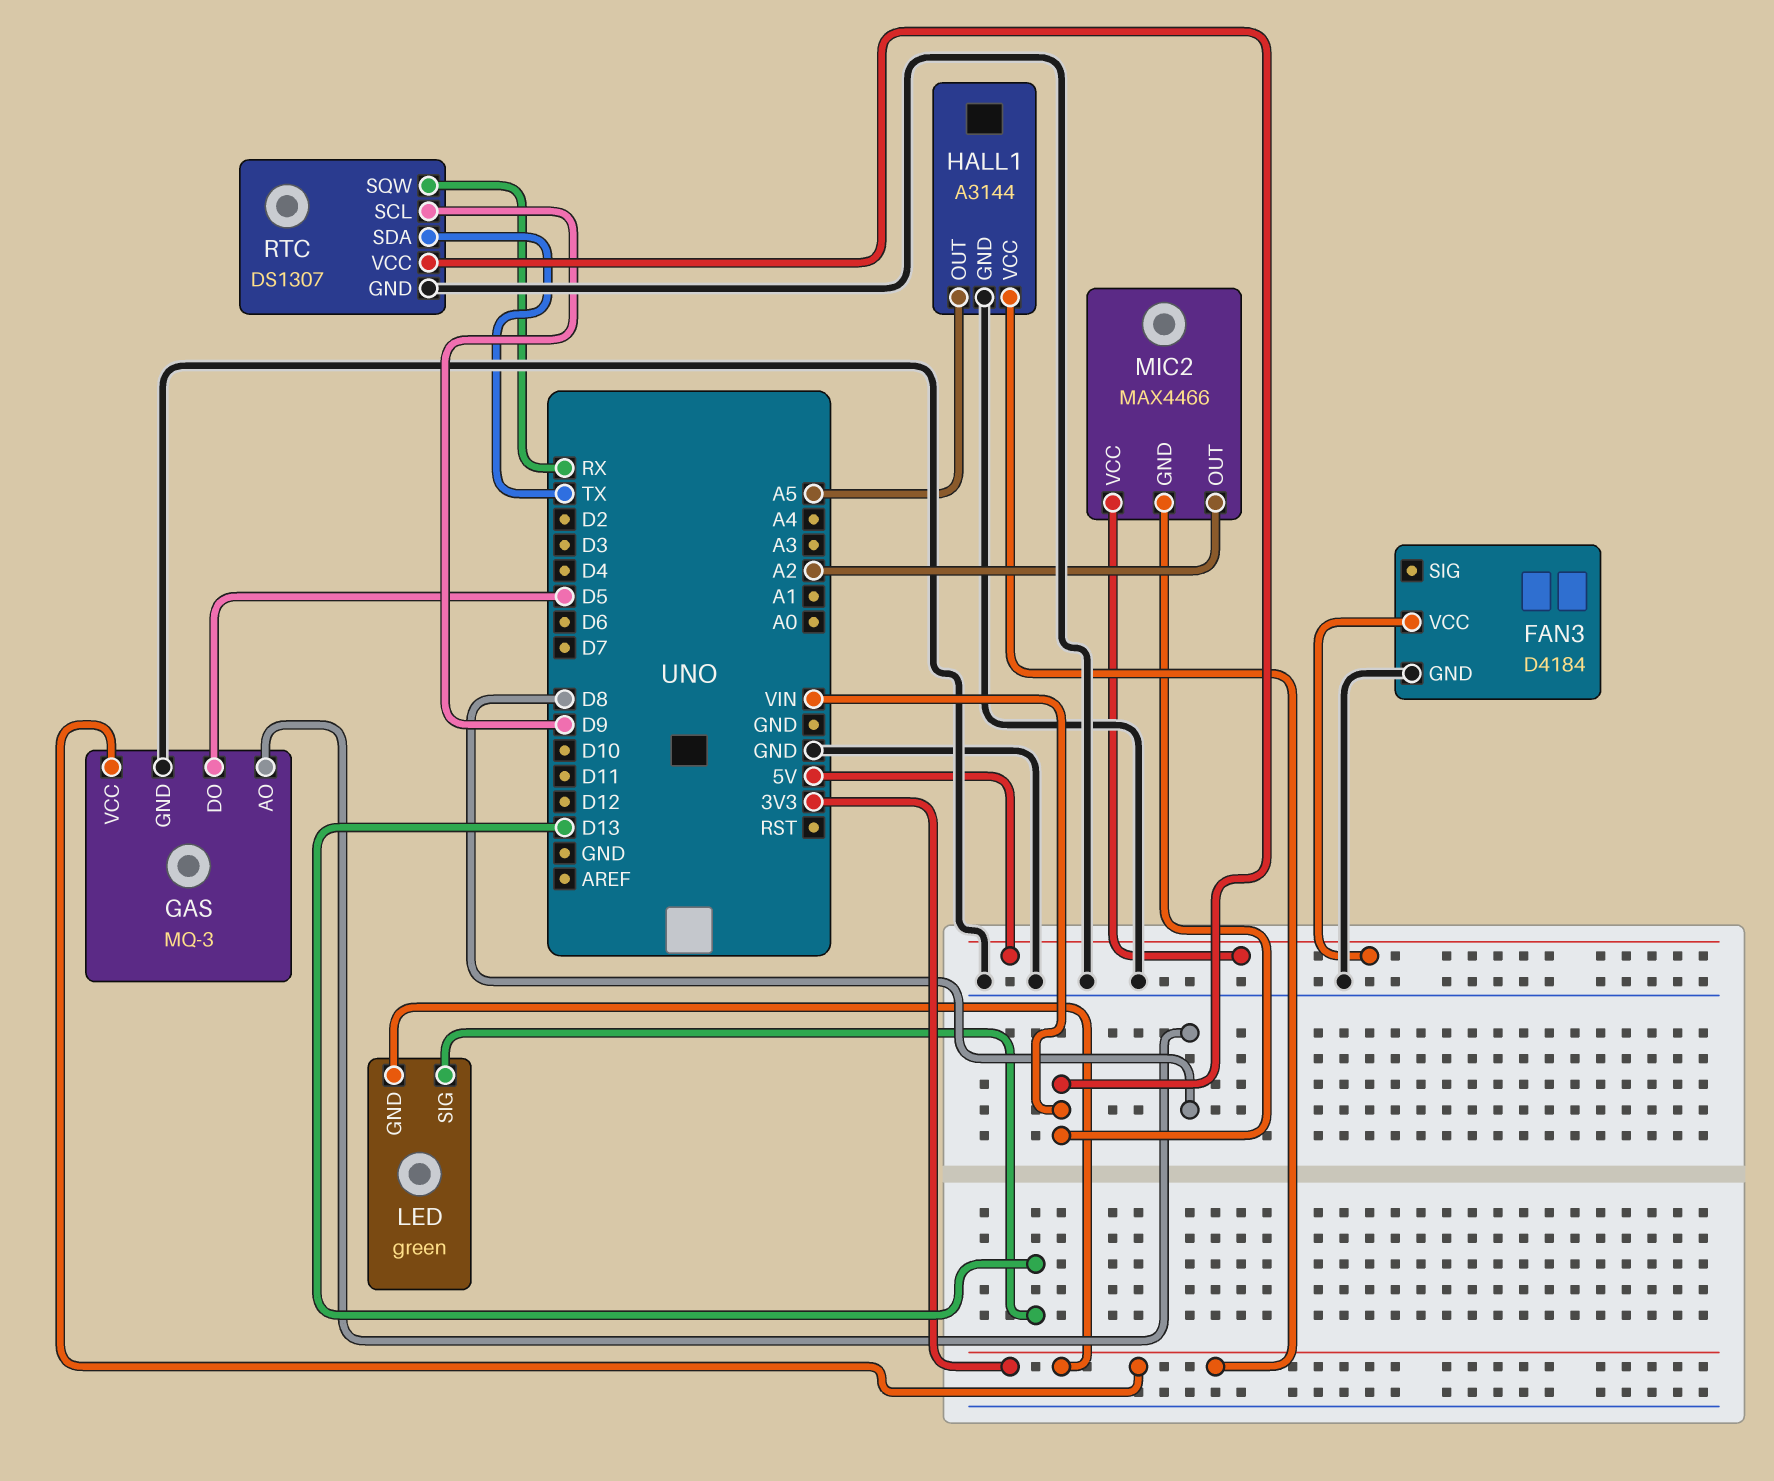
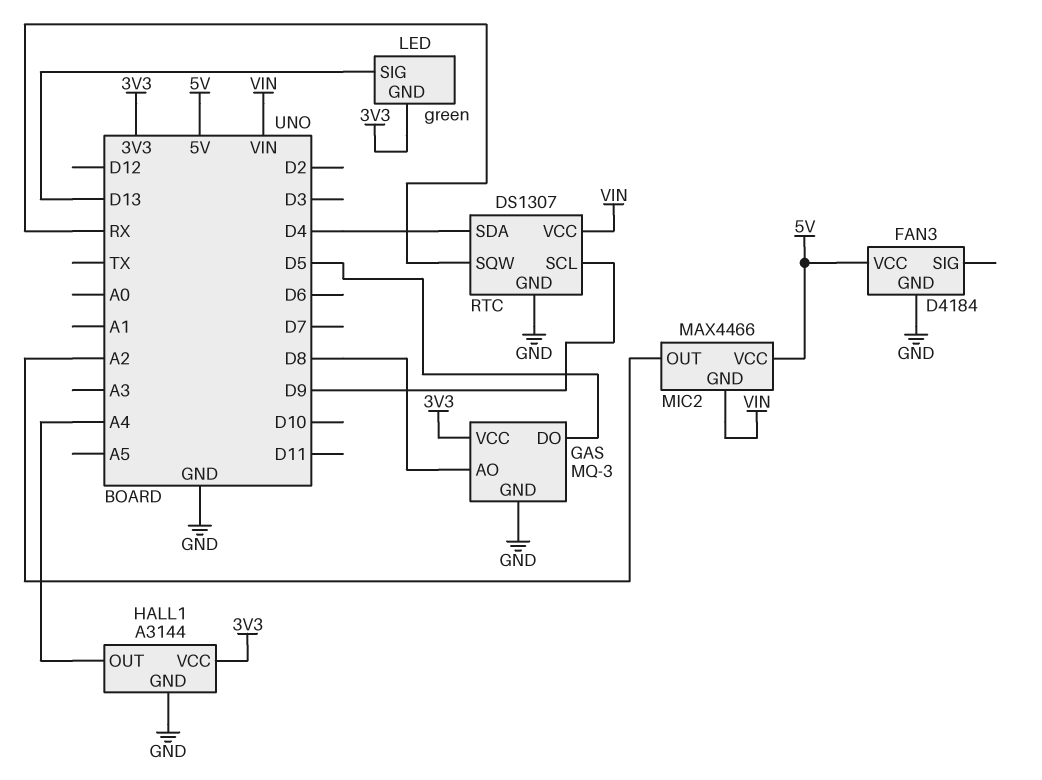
HALL1 pin OUT: A5 -> A4
RTC pin SDA: TX -> D4

